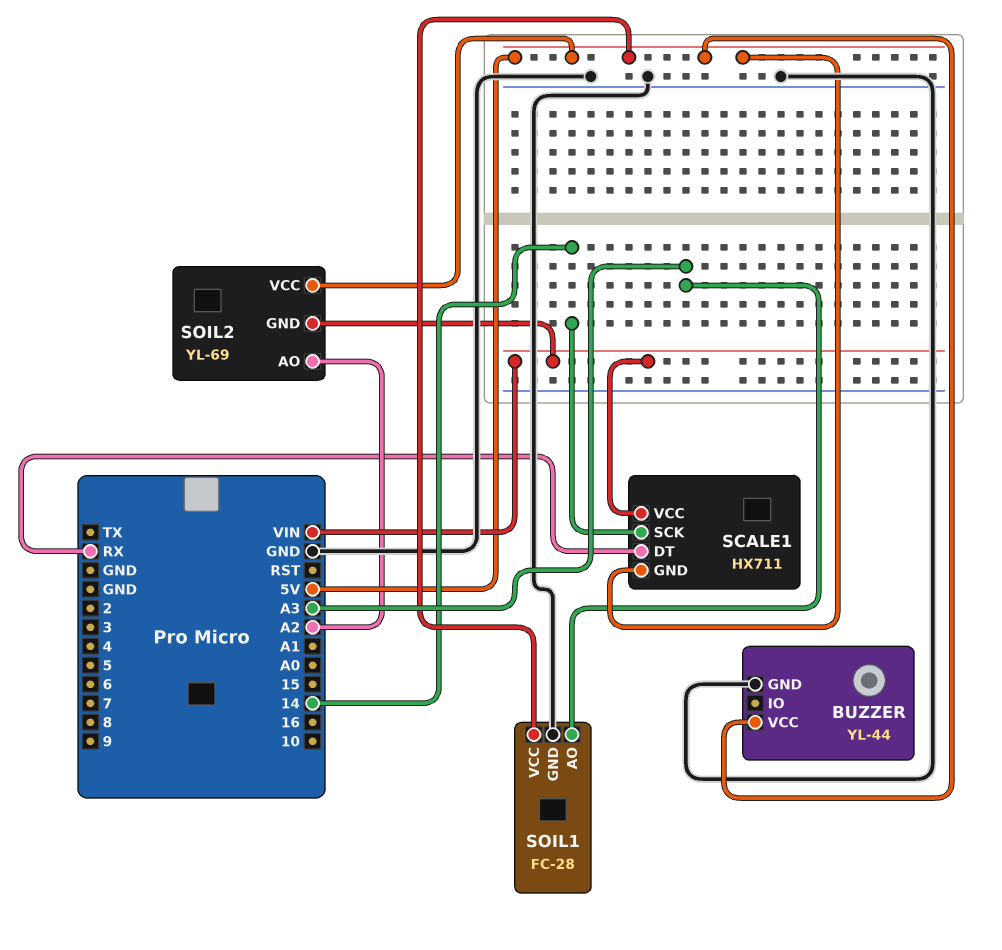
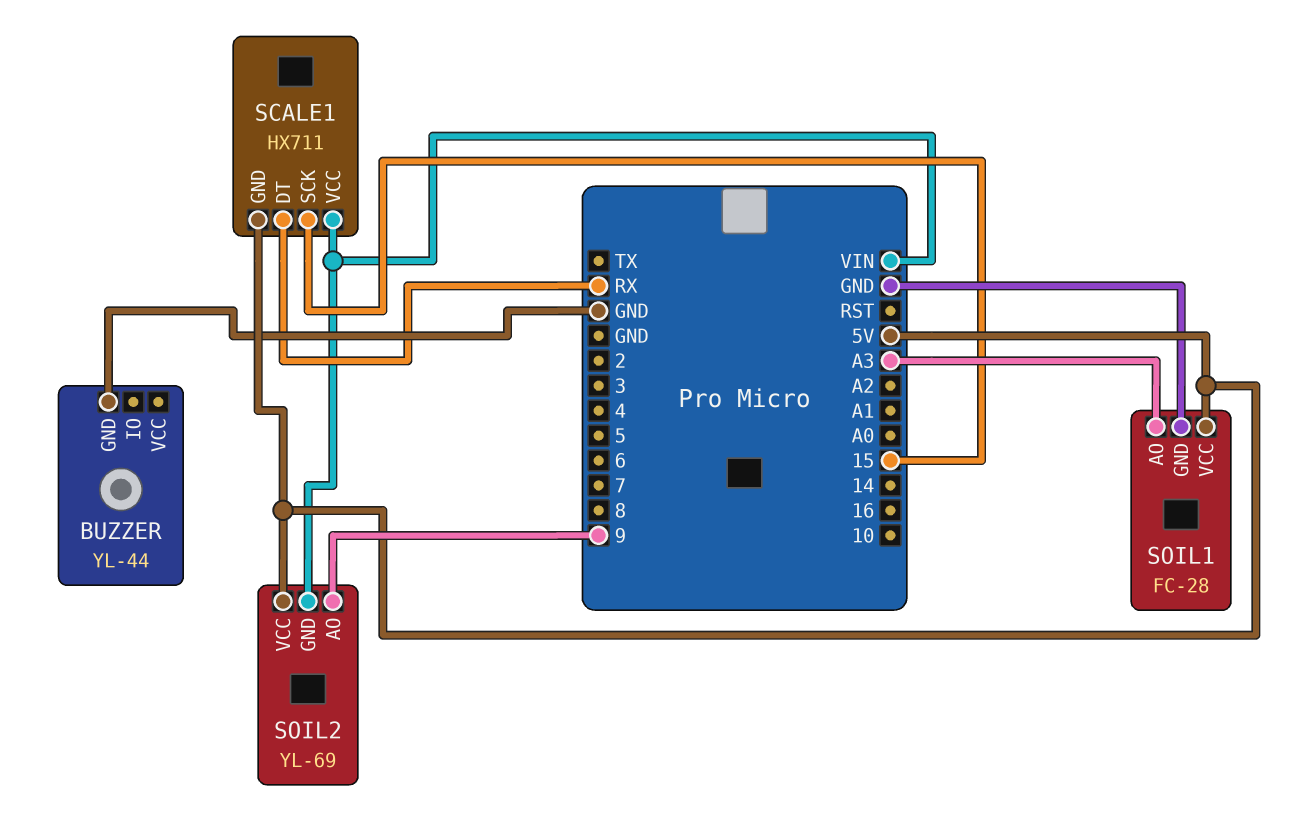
BUZZER pin VCC: 5V -> none
SCALE1 pin SCK: 14 -> 15
SOIL2 pin AO: A2 -> 9

